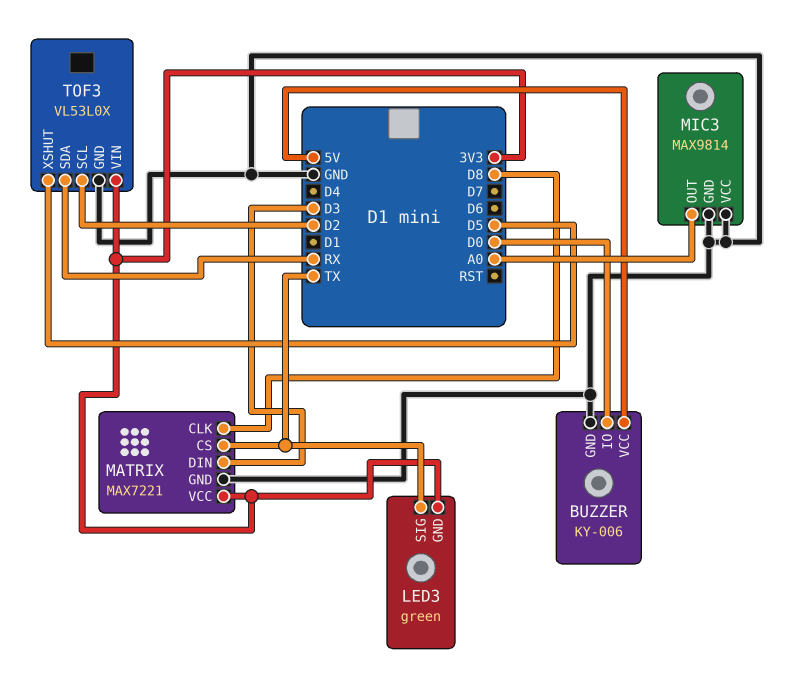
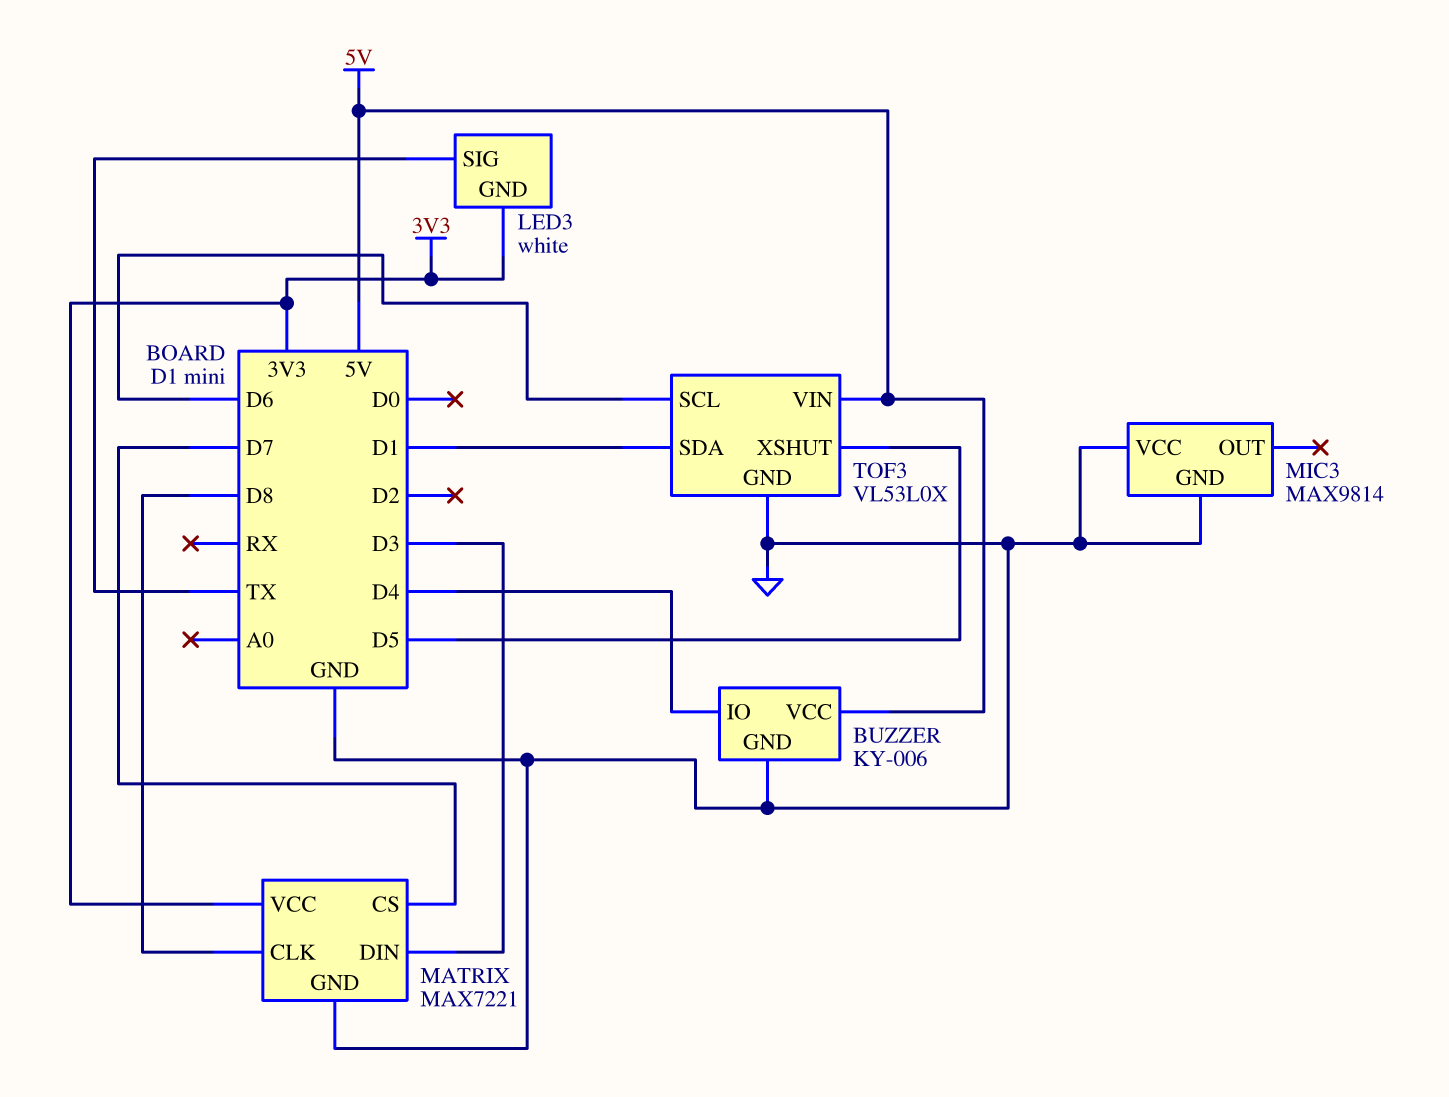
BUZZER pin IO: D0 -> D4
LED3: green -> white
MATRIX pin CS: TX -> D7
MIC3 pin OUT: A0 -> none
TOF3 pin SCL: D2 -> D6
TOF3 pin SDA: RX -> D1
TOF3 pin VIN: 3V3 -> 5V

